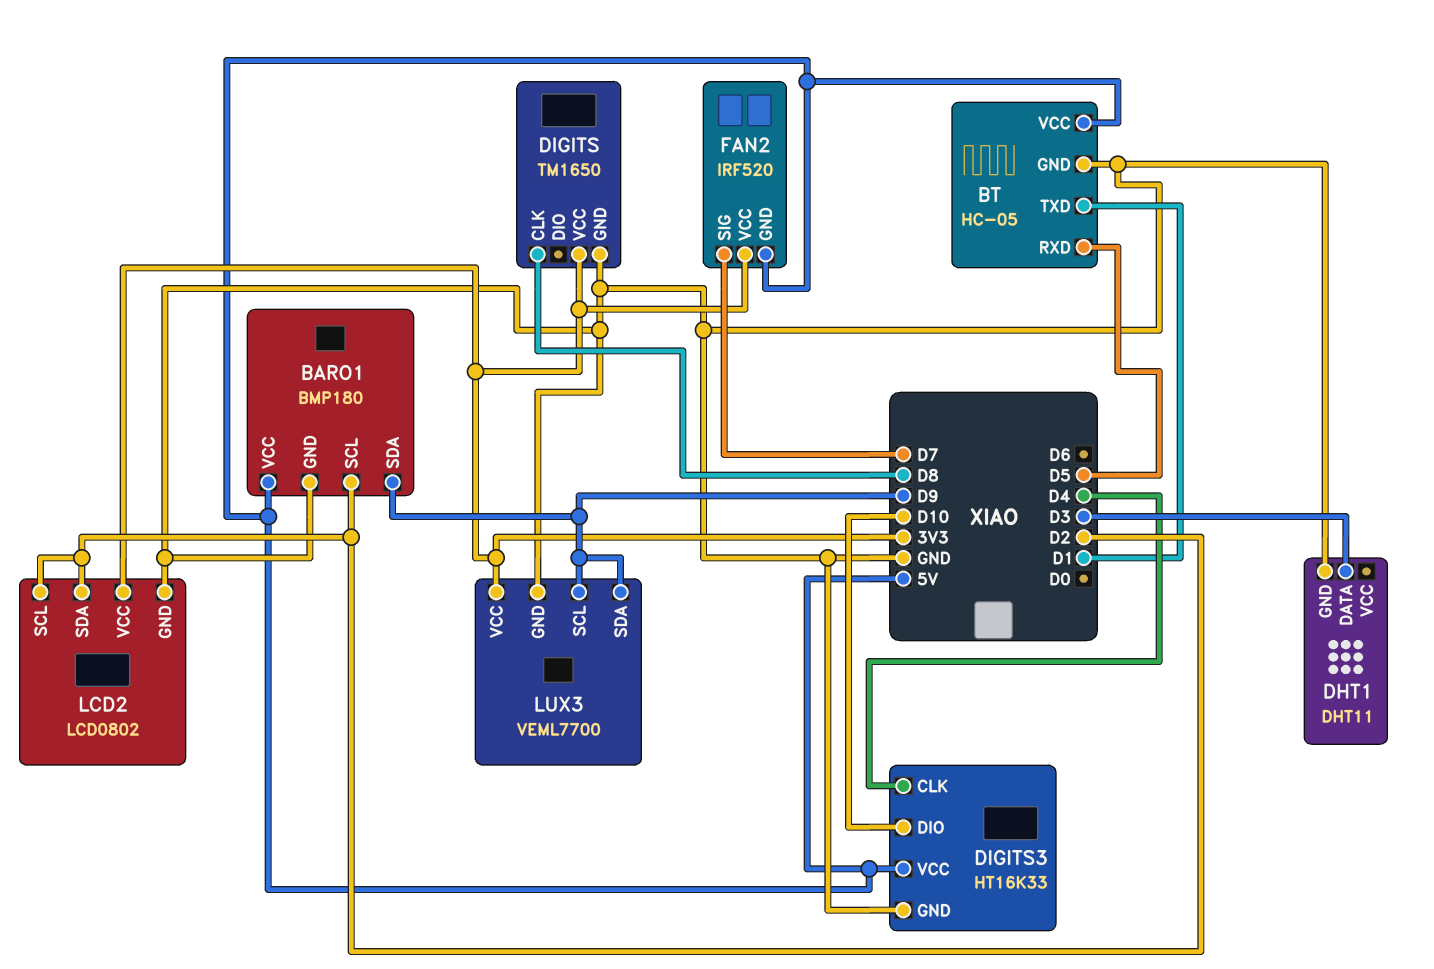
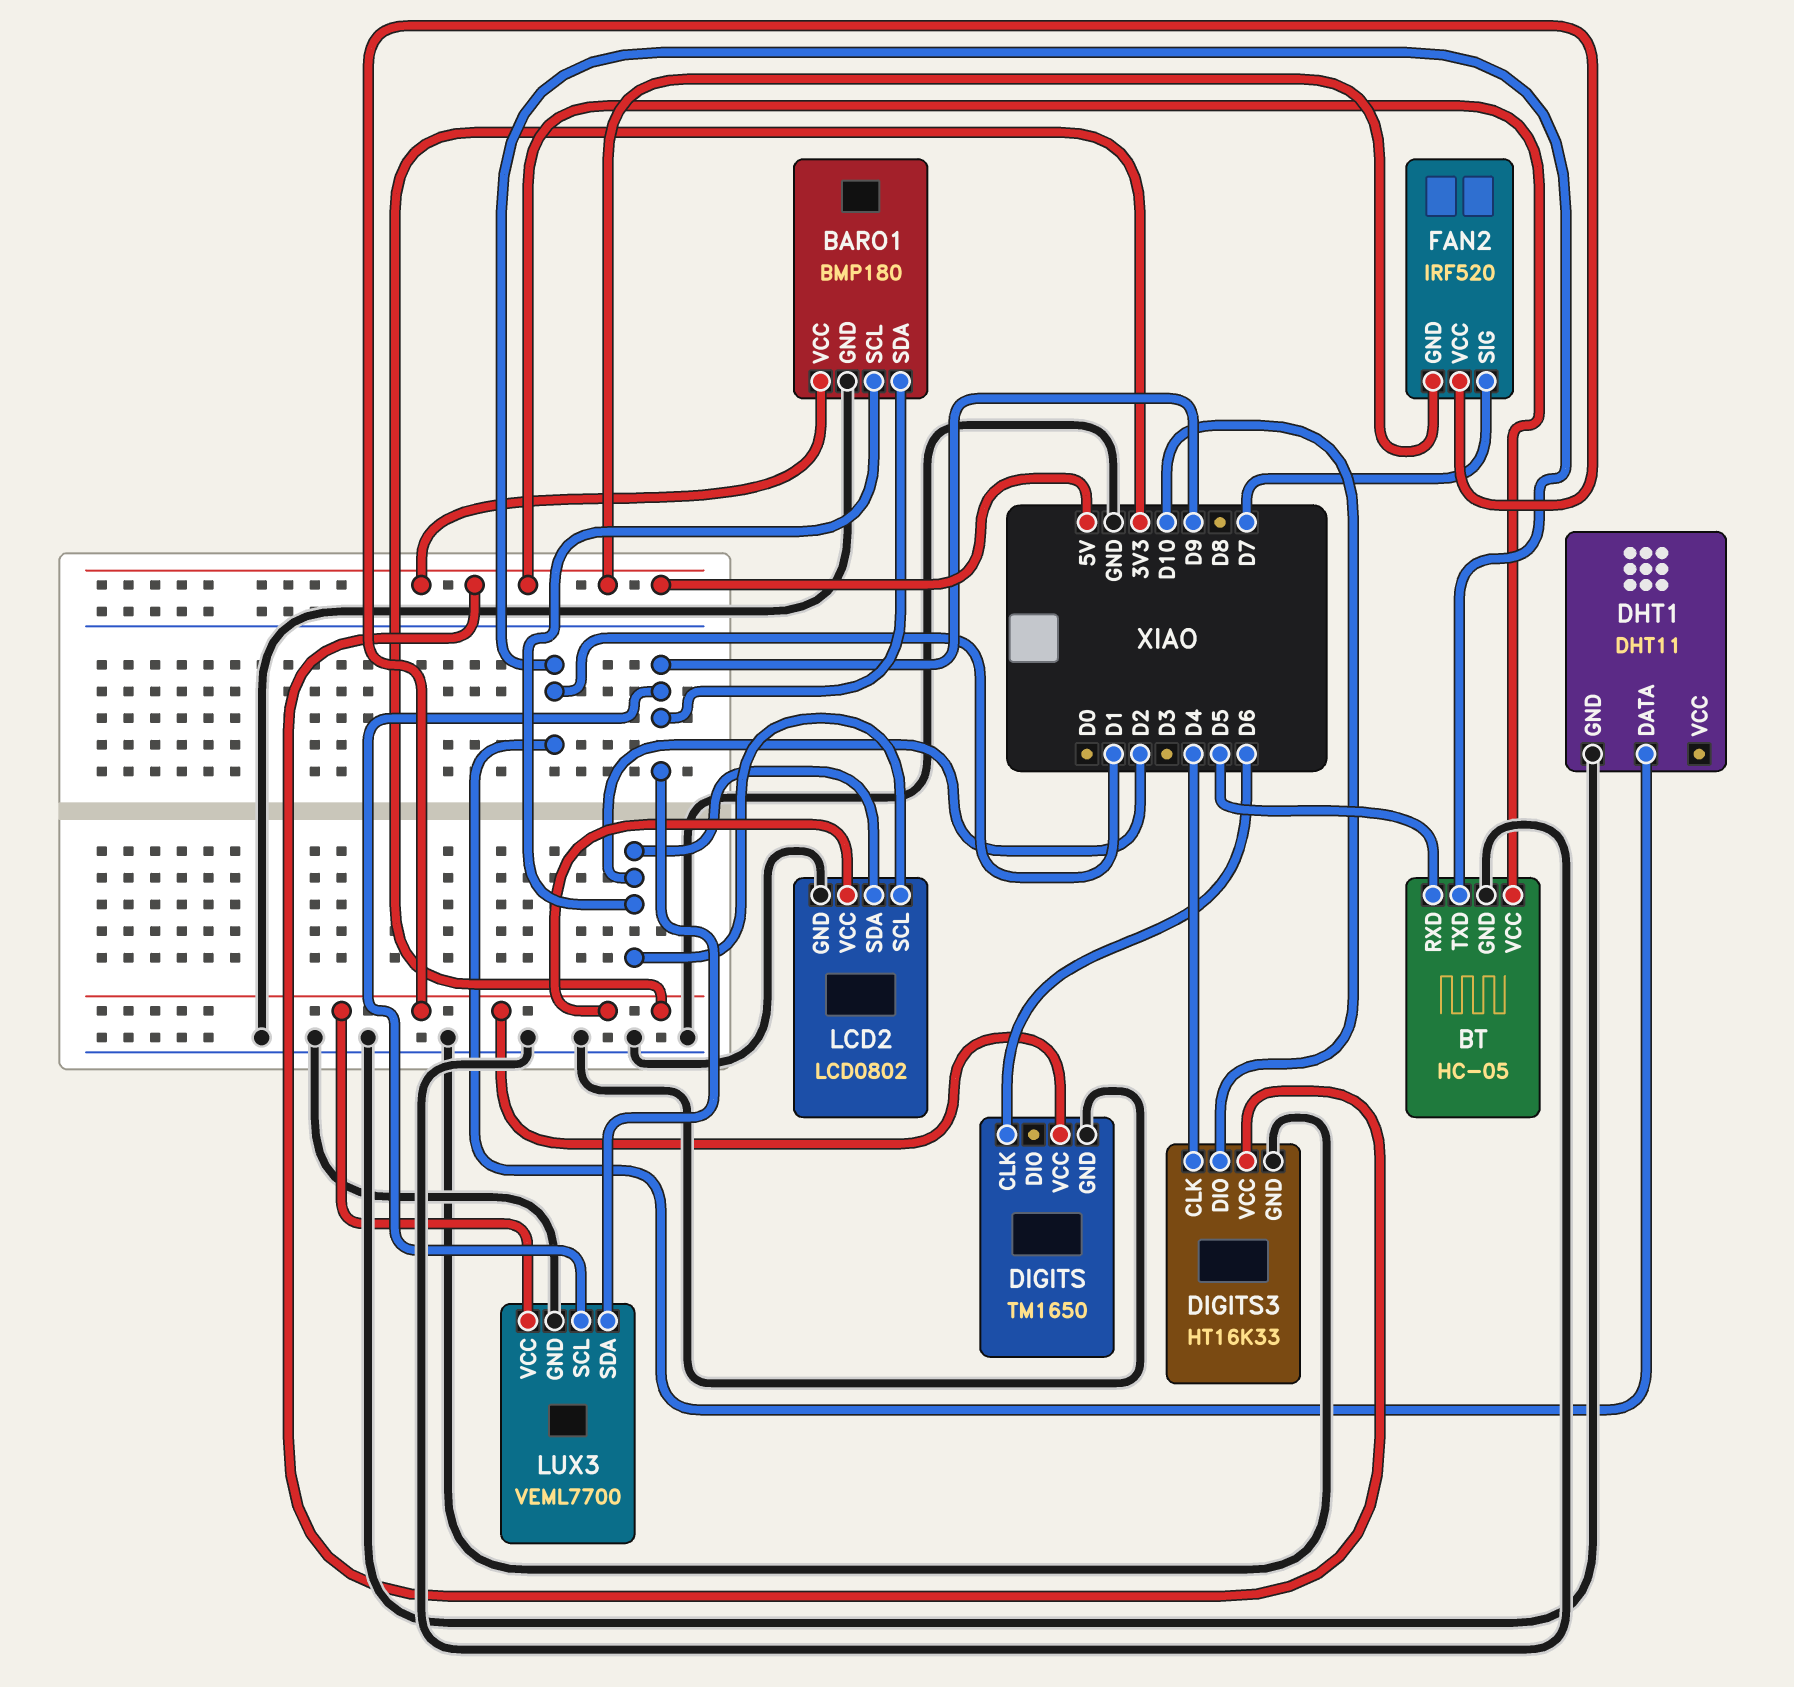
DHT1 pin DATA: D3 -> D1
DIGITS pin CLK: D8 -> D6

